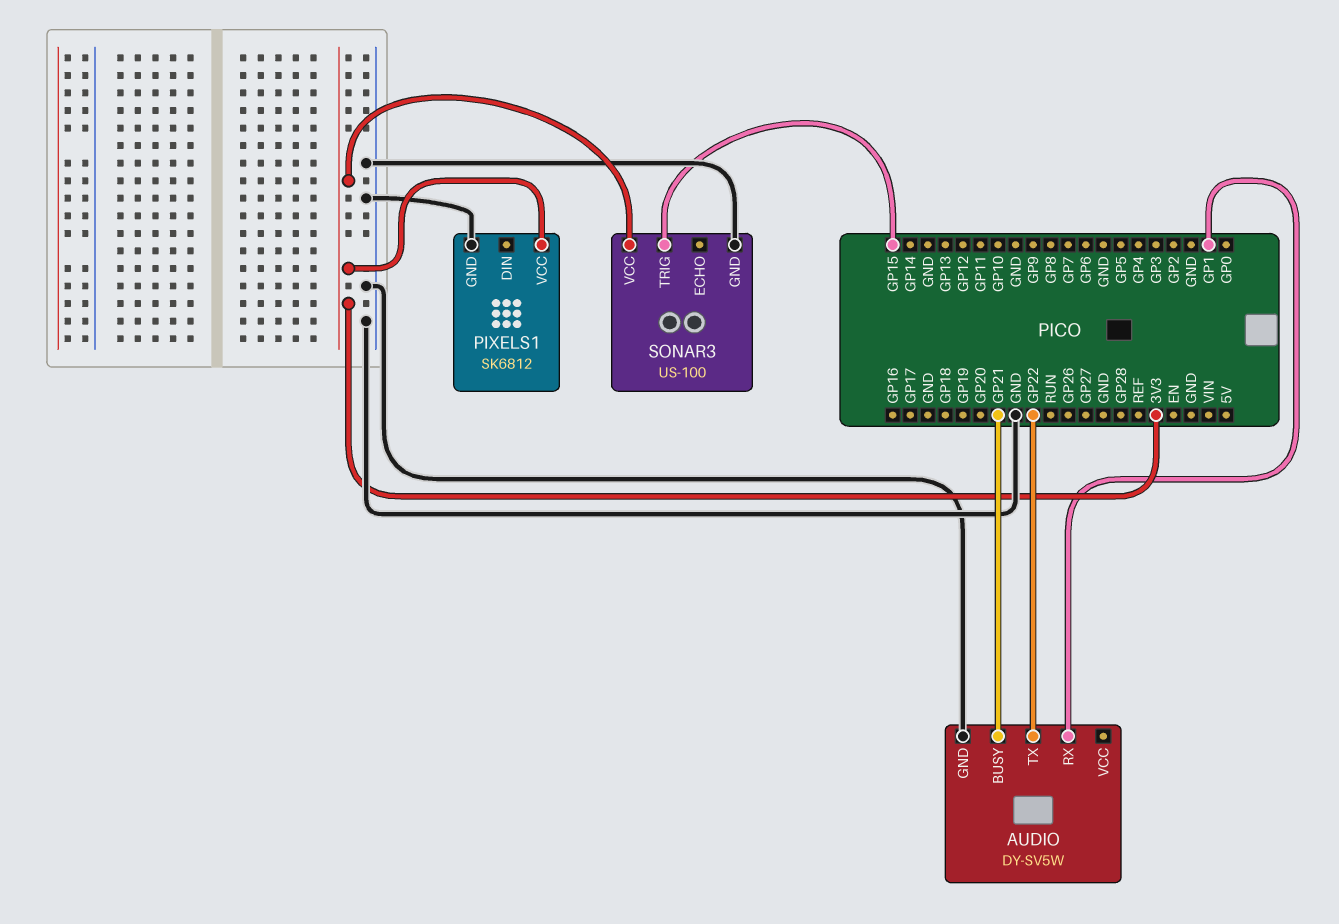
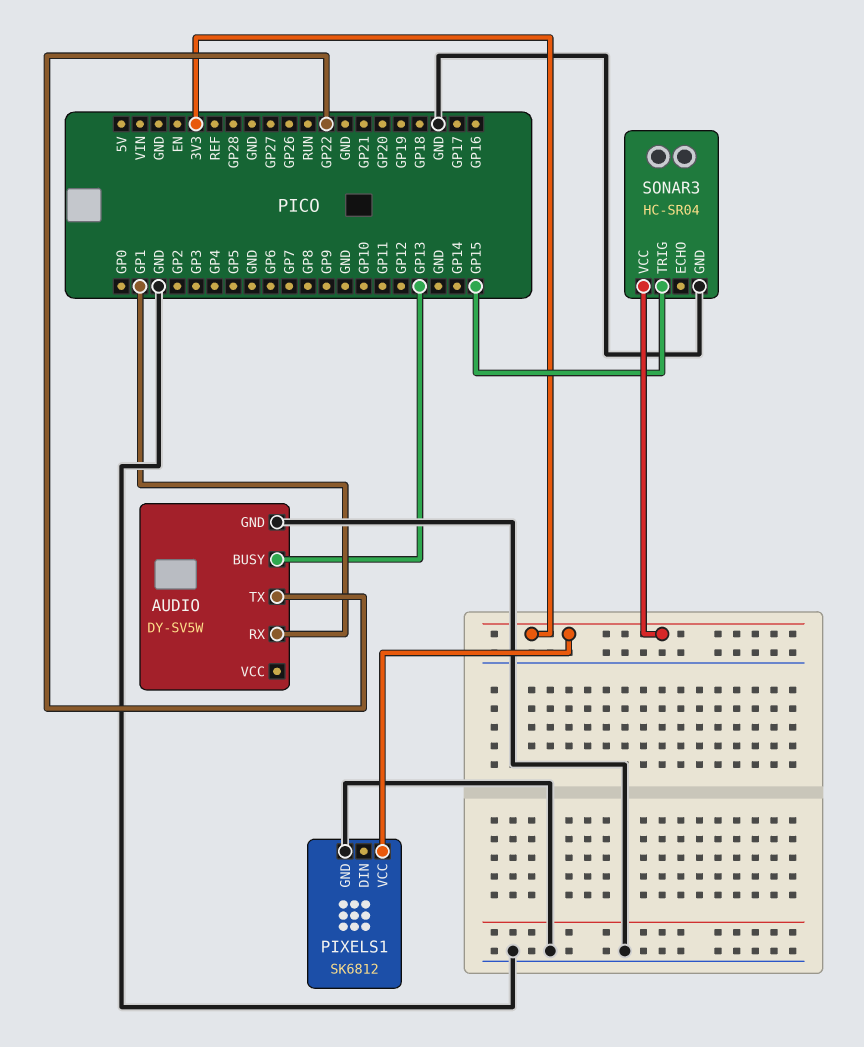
AUDIO pin BUSY: GP21 -> GP13
SONAR3: US-100 -> HC-SR04

